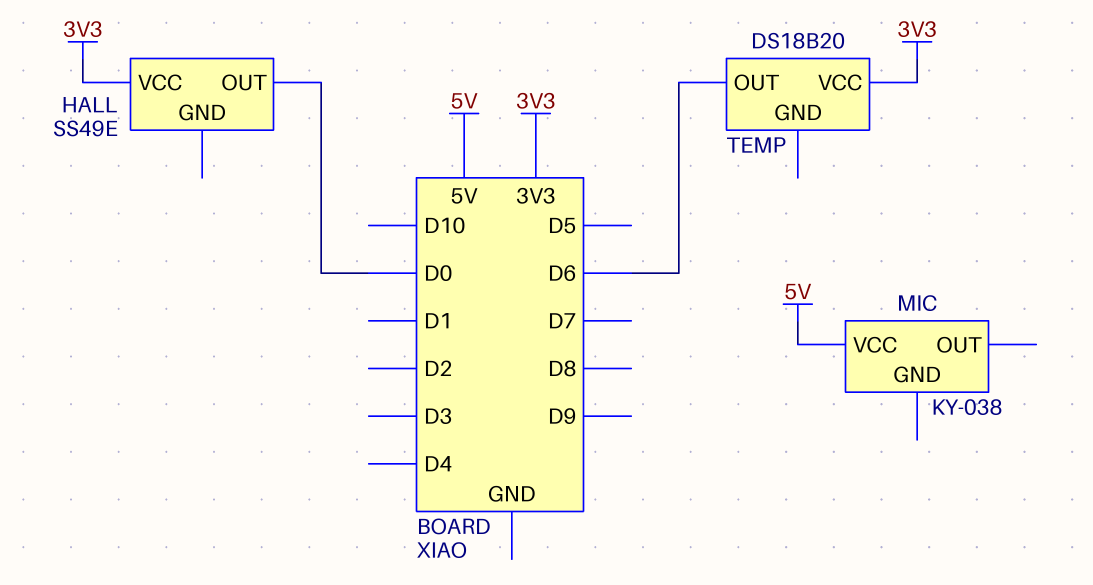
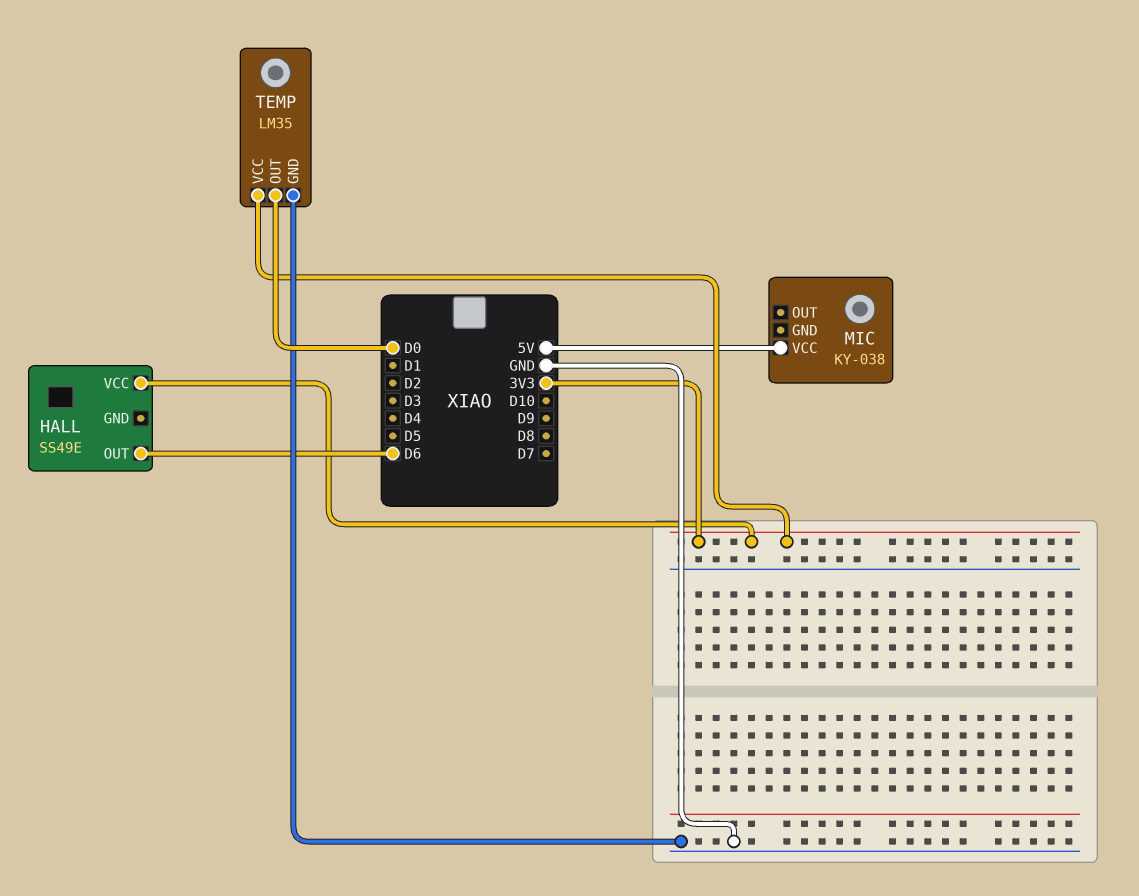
HALL pin OUT: D0 -> D6
TEMP: DS18B20 -> LM35
TEMP pin GND: none -> GND
TEMP pin OUT: D6 -> D0

